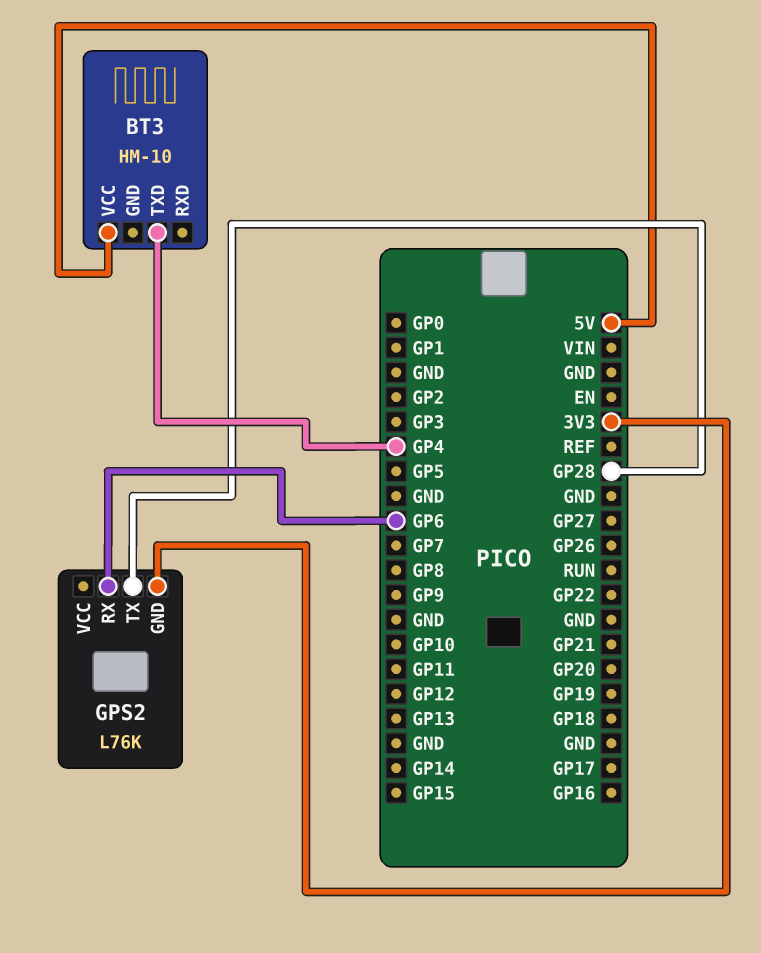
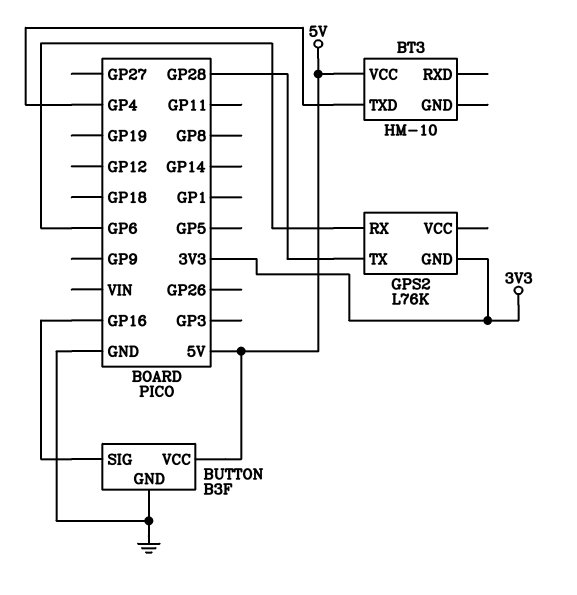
BUTTON: none -> B3F
BUTTON pin GND: none -> GND
BUTTON pin SIG: none -> GP16
BUTTON pin VCC: none -> 5V

